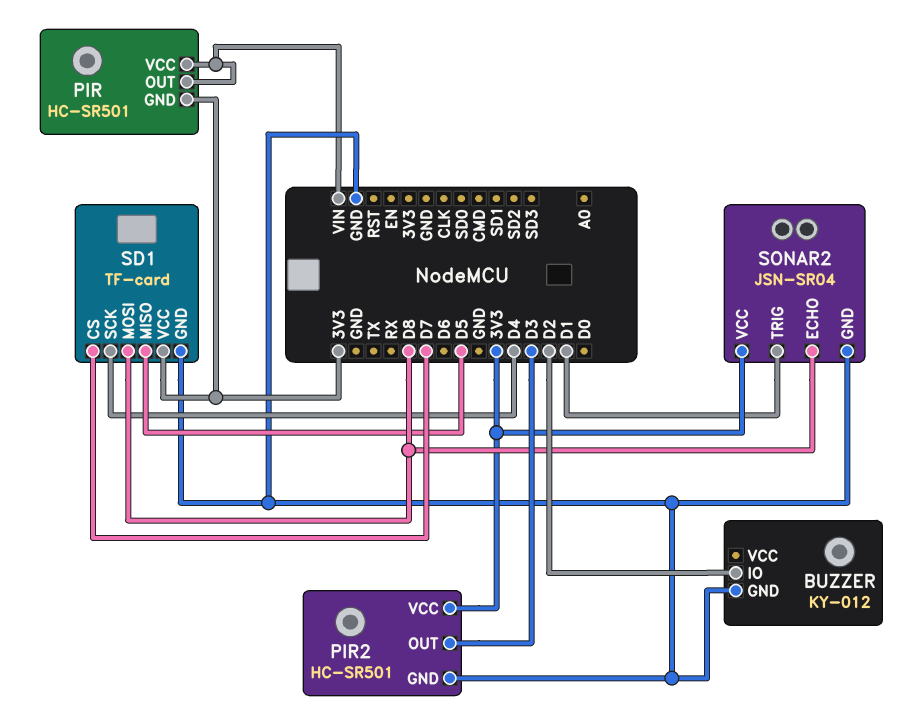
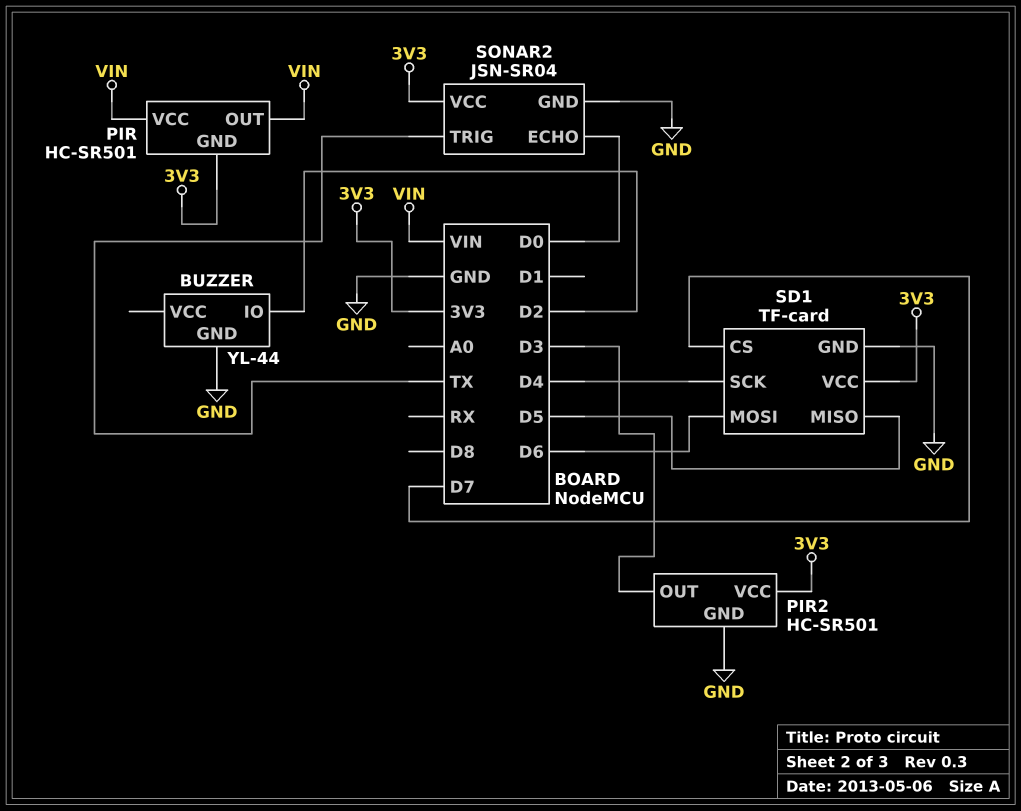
BUZZER: KY-012 -> YL-44
SD1 pin MOSI: D8 -> D6
SONAR2 pin ECHO: D8 -> D0
SONAR2 pin TRIG: D1 -> TX

